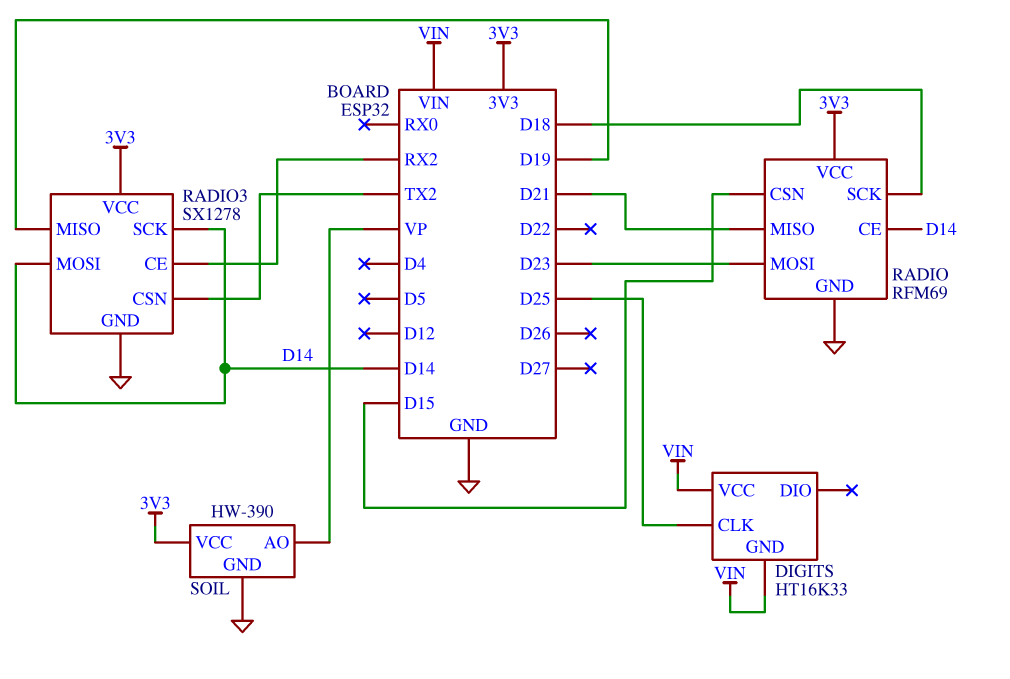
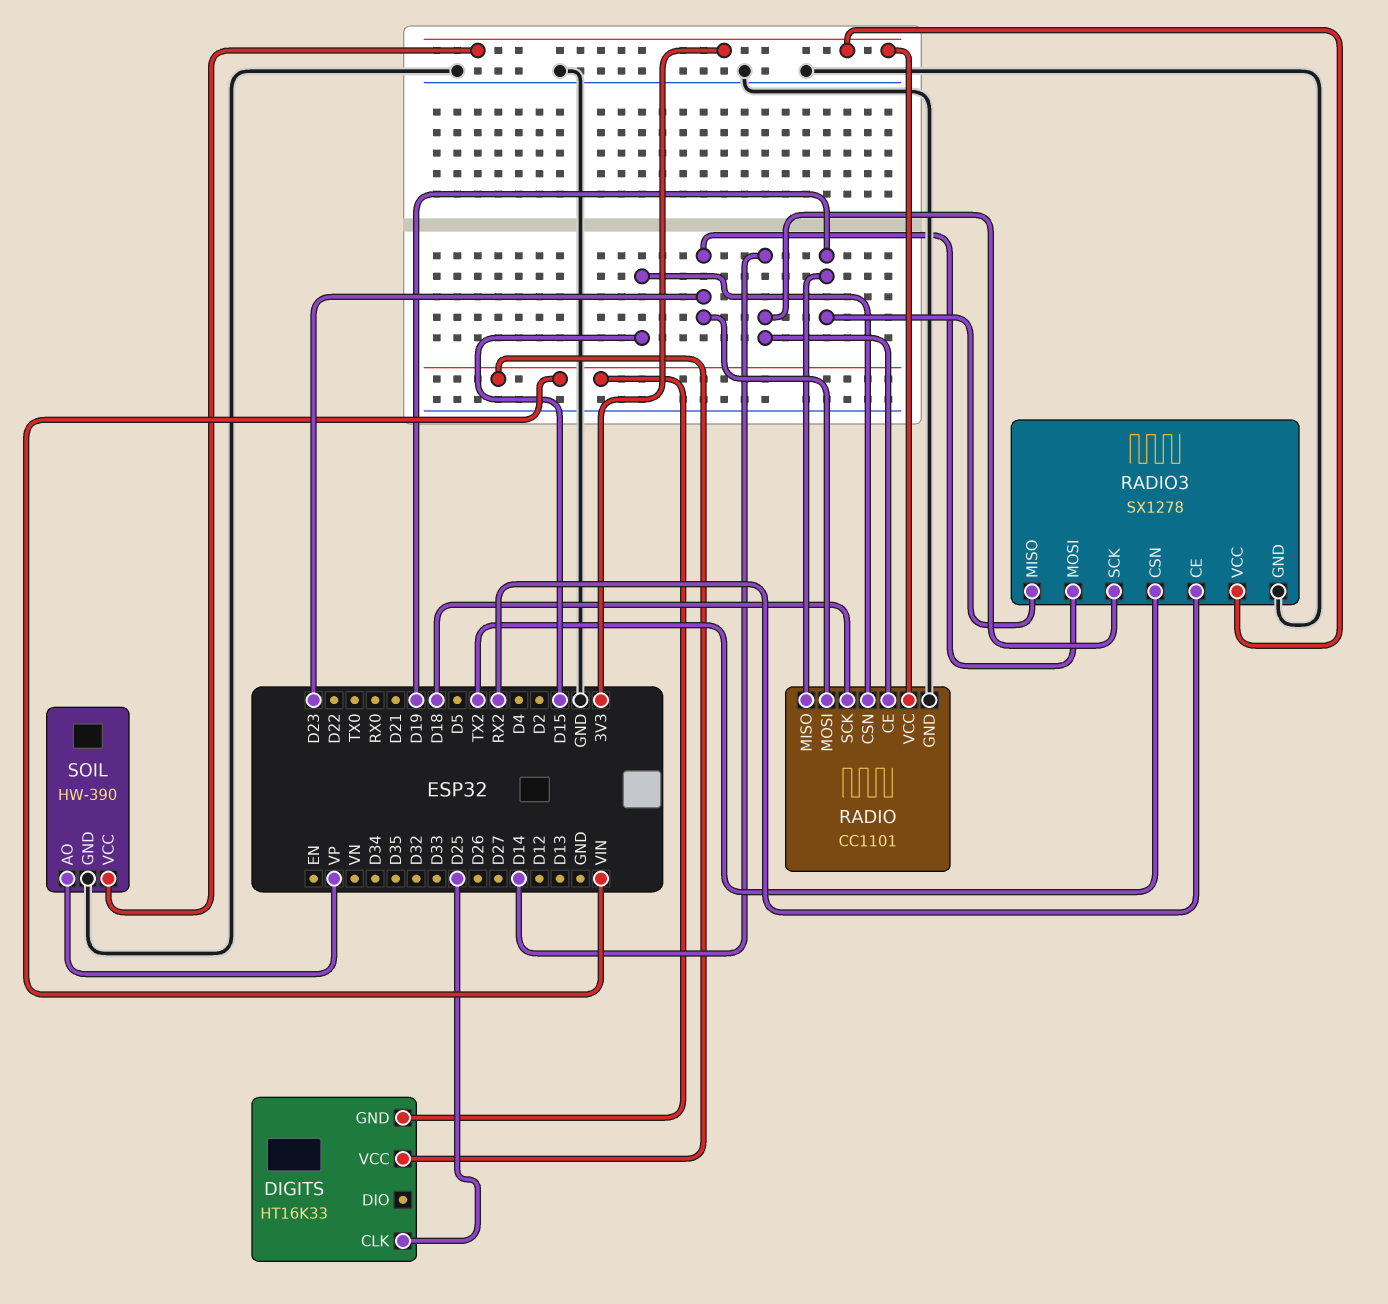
RADIO: RFM69 -> CC1101
RADIO pin MISO: D21 -> D19
RADIO3 pin MOSI: D14 -> D23

